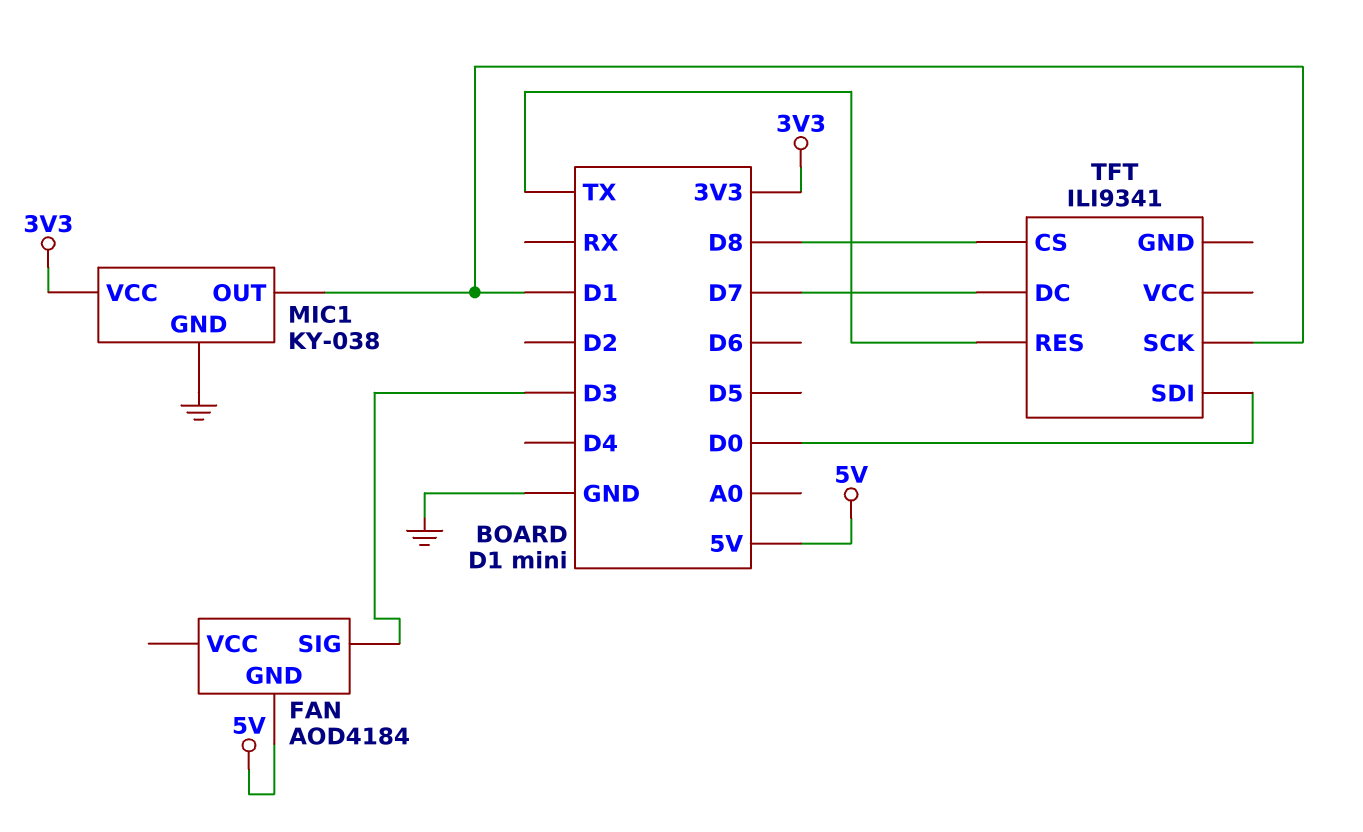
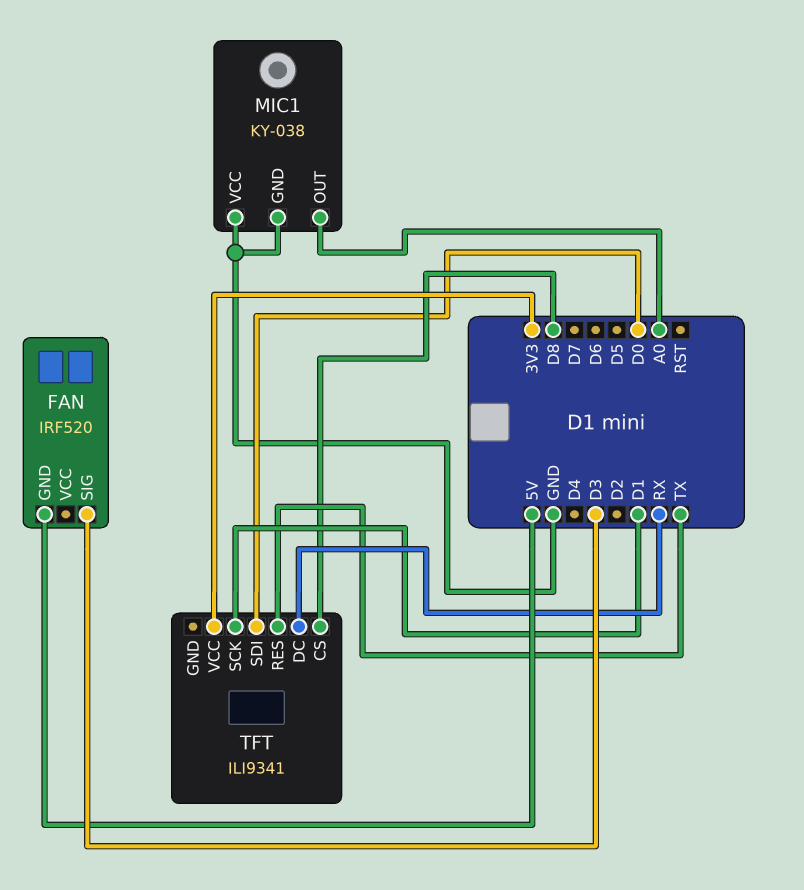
FAN: AOD4184 -> IRF520
MIC1 pin OUT: D1 -> A0
MIC1 pin VCC: 3V3 -> GND
TFT pin DC: D7 -> RX
TFT pin VCC: none -> 3V3

